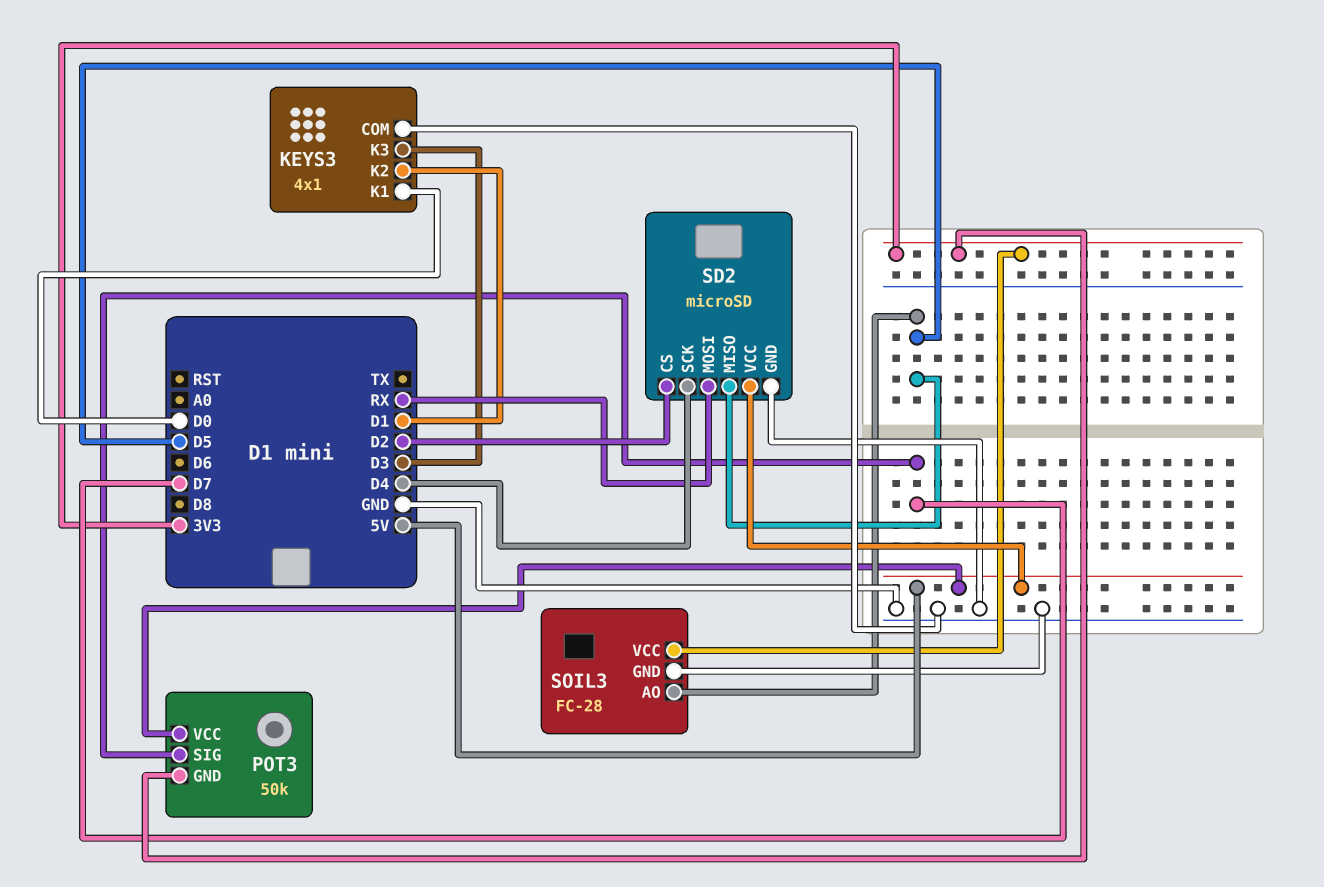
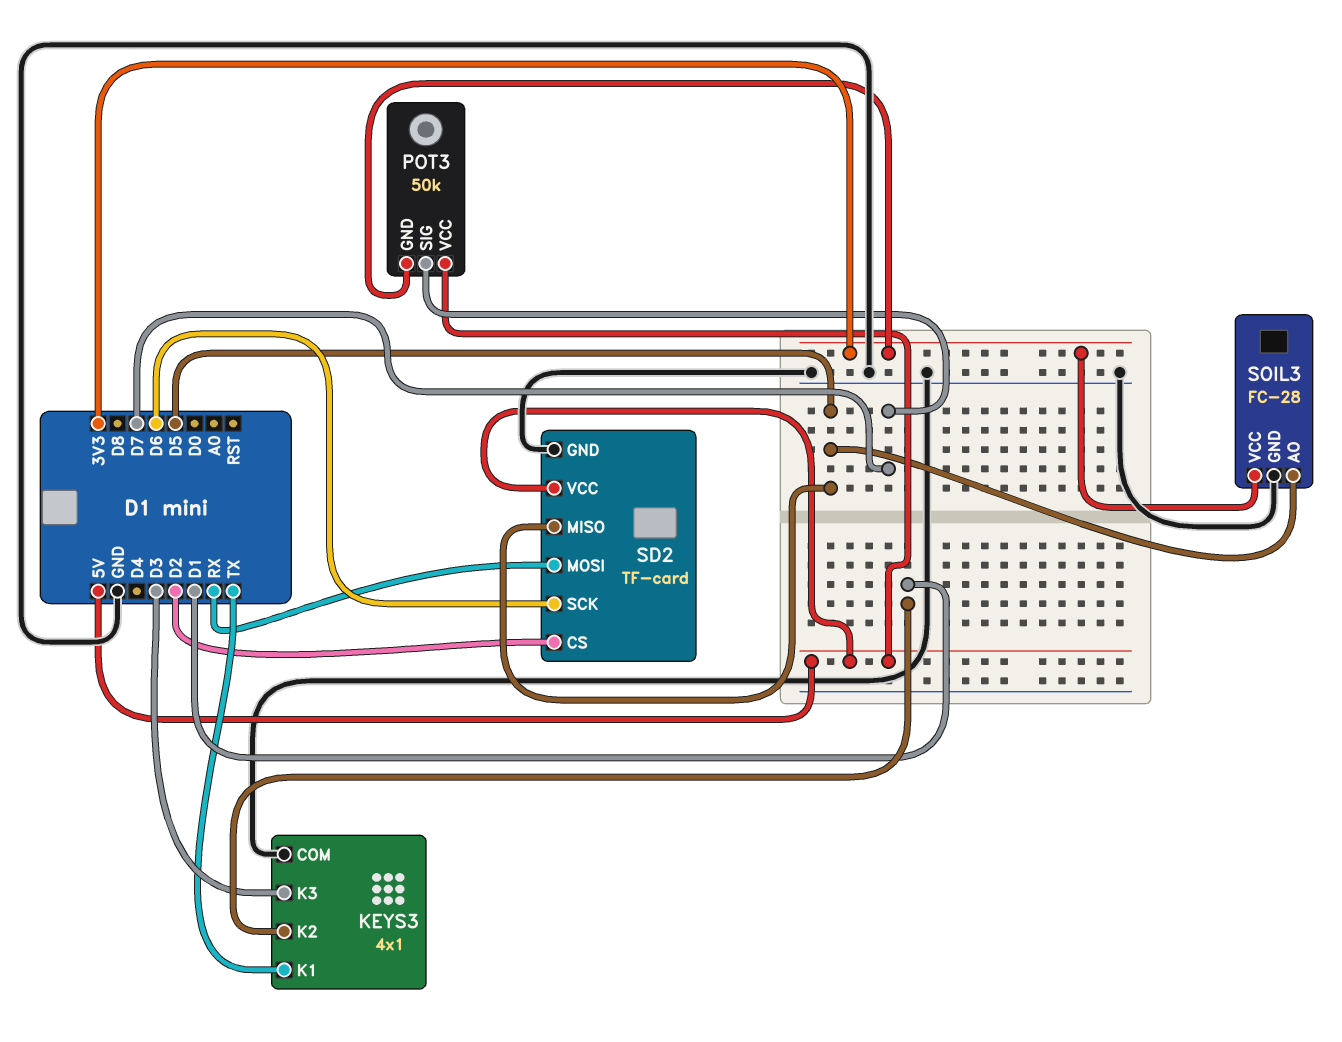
KEYS3 pin K1: D0 -> TX
SD2: microSD -> TF-card
SD2 pin SCK: D4 -> D6

